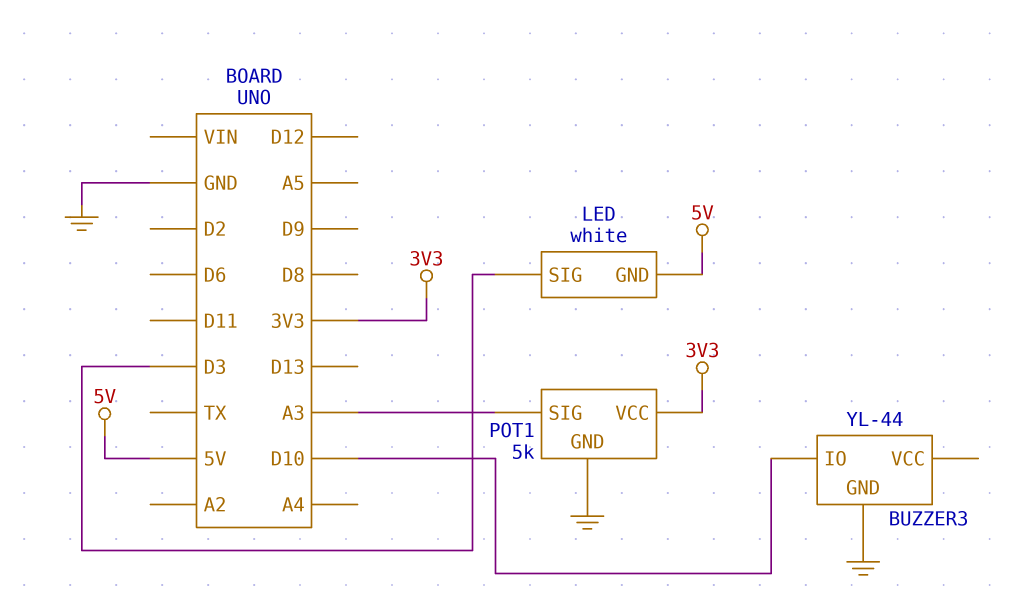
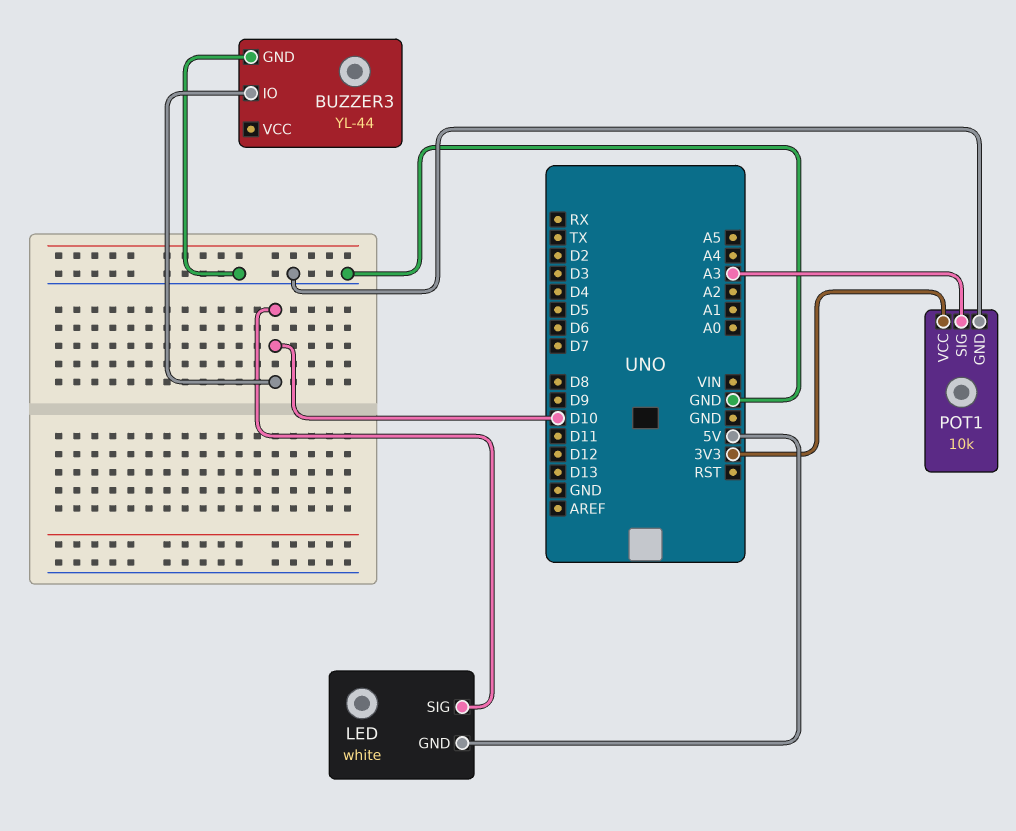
LED pin SIG: D3 -> D10
POT1: 5k -> 10k

